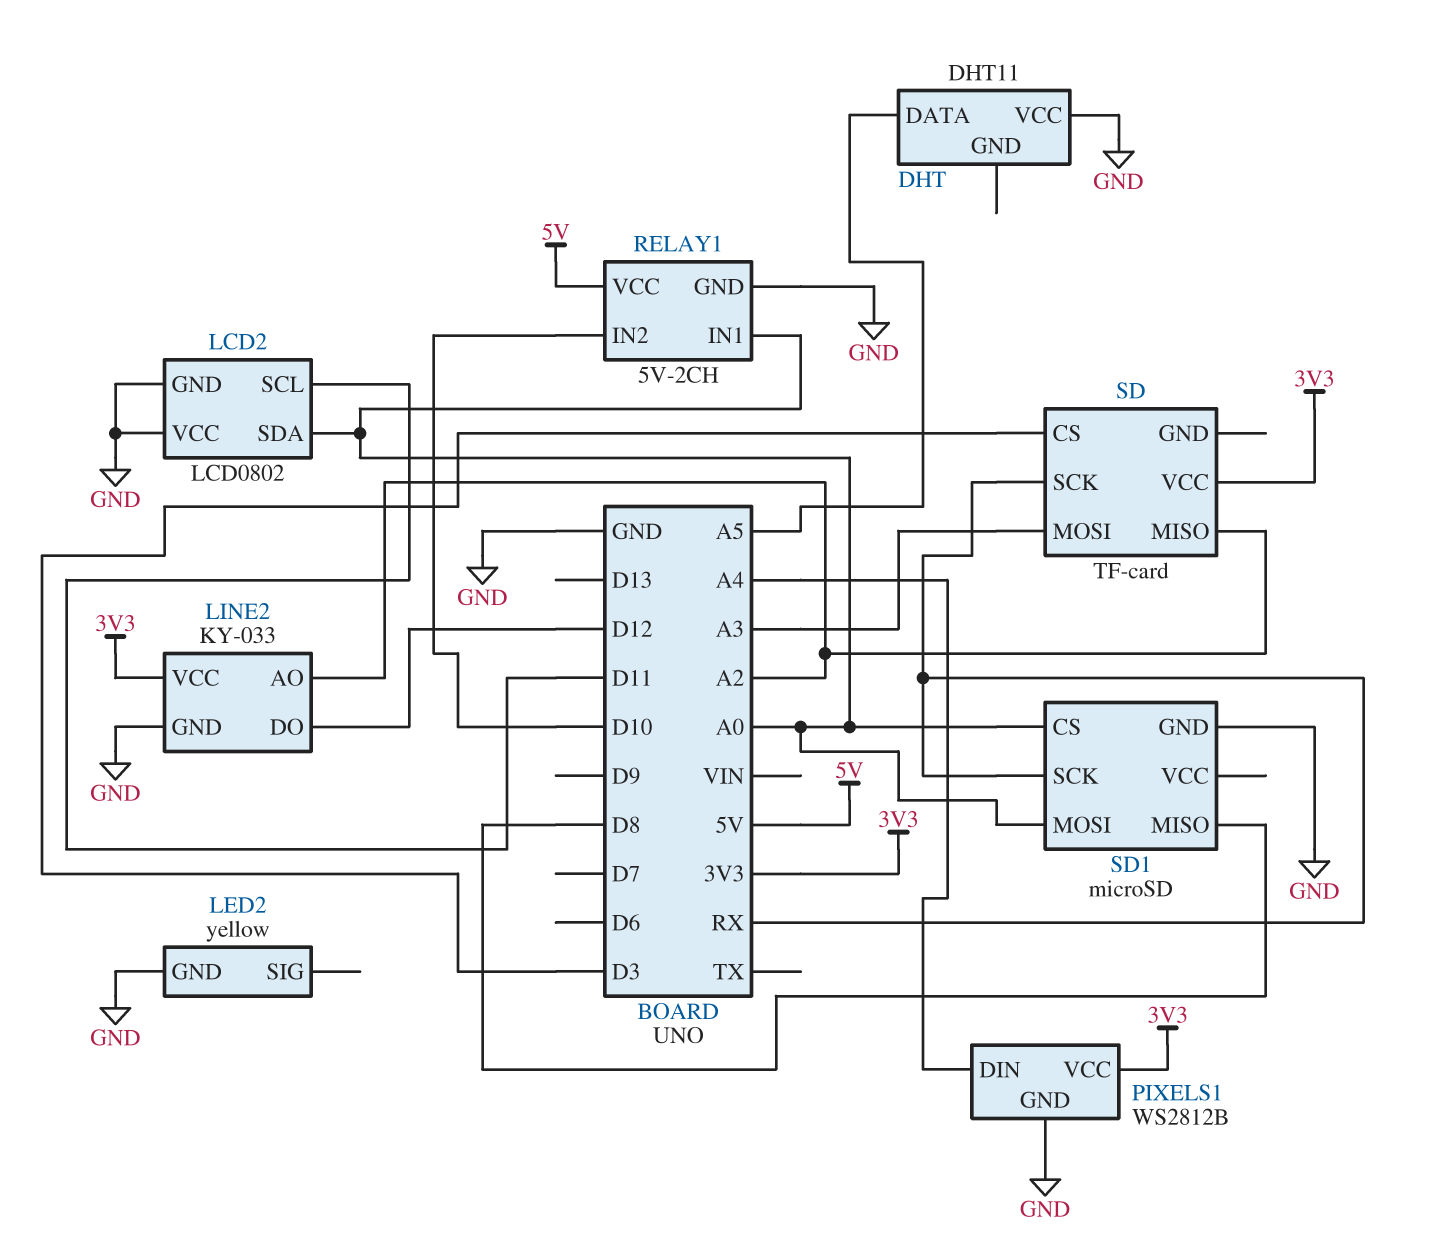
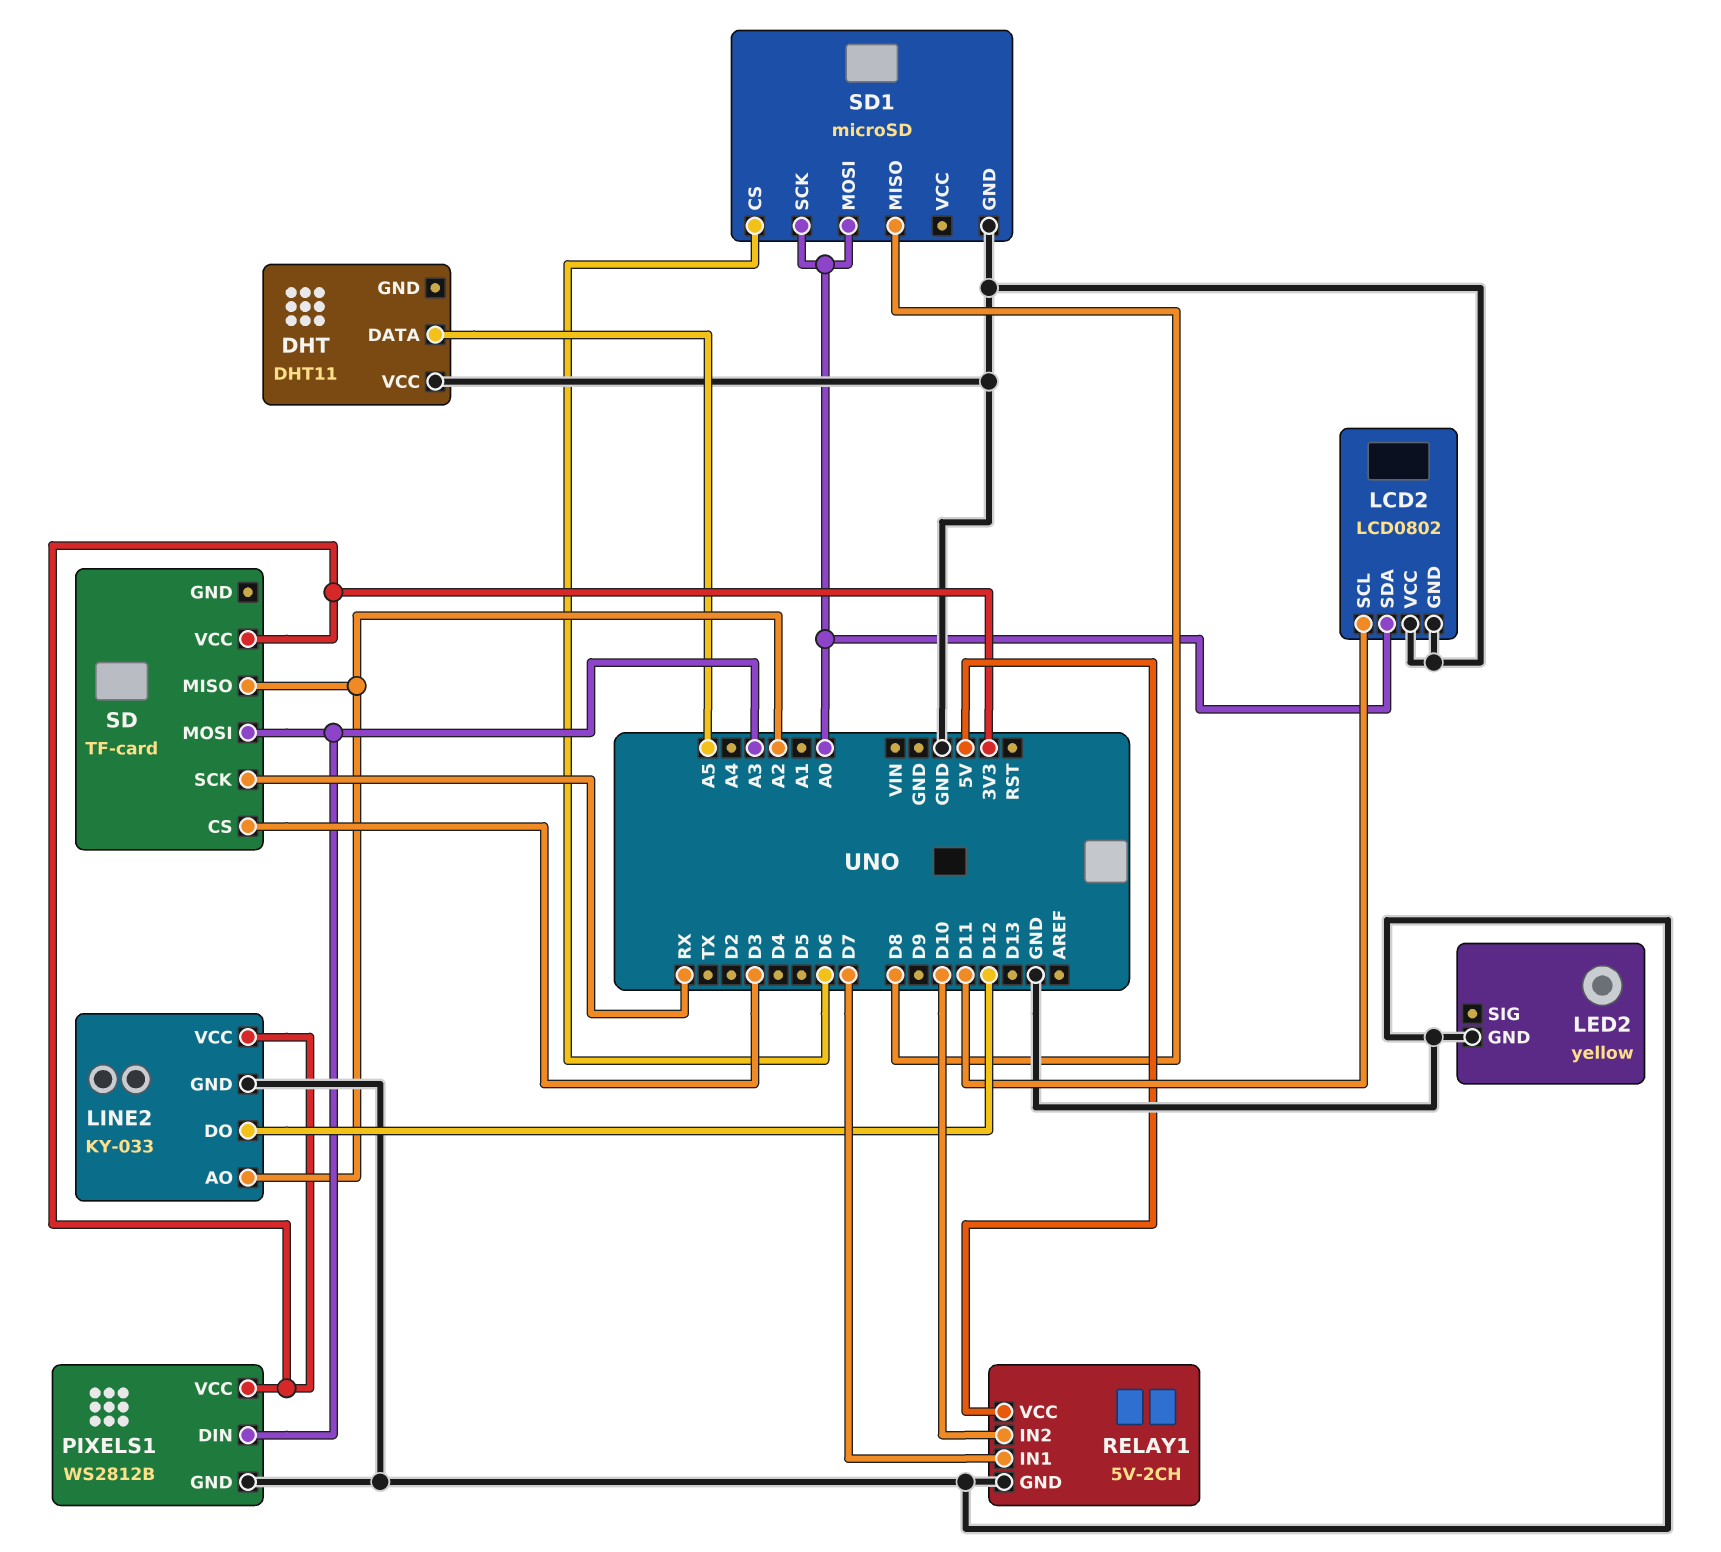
PIXELS1 pin DIN: A4 -> A3
RELAY1 pin IN1: A0 -> D7
SD1 pin CS: A0 -> D6
SD1 pin SCK: RX -> A0

